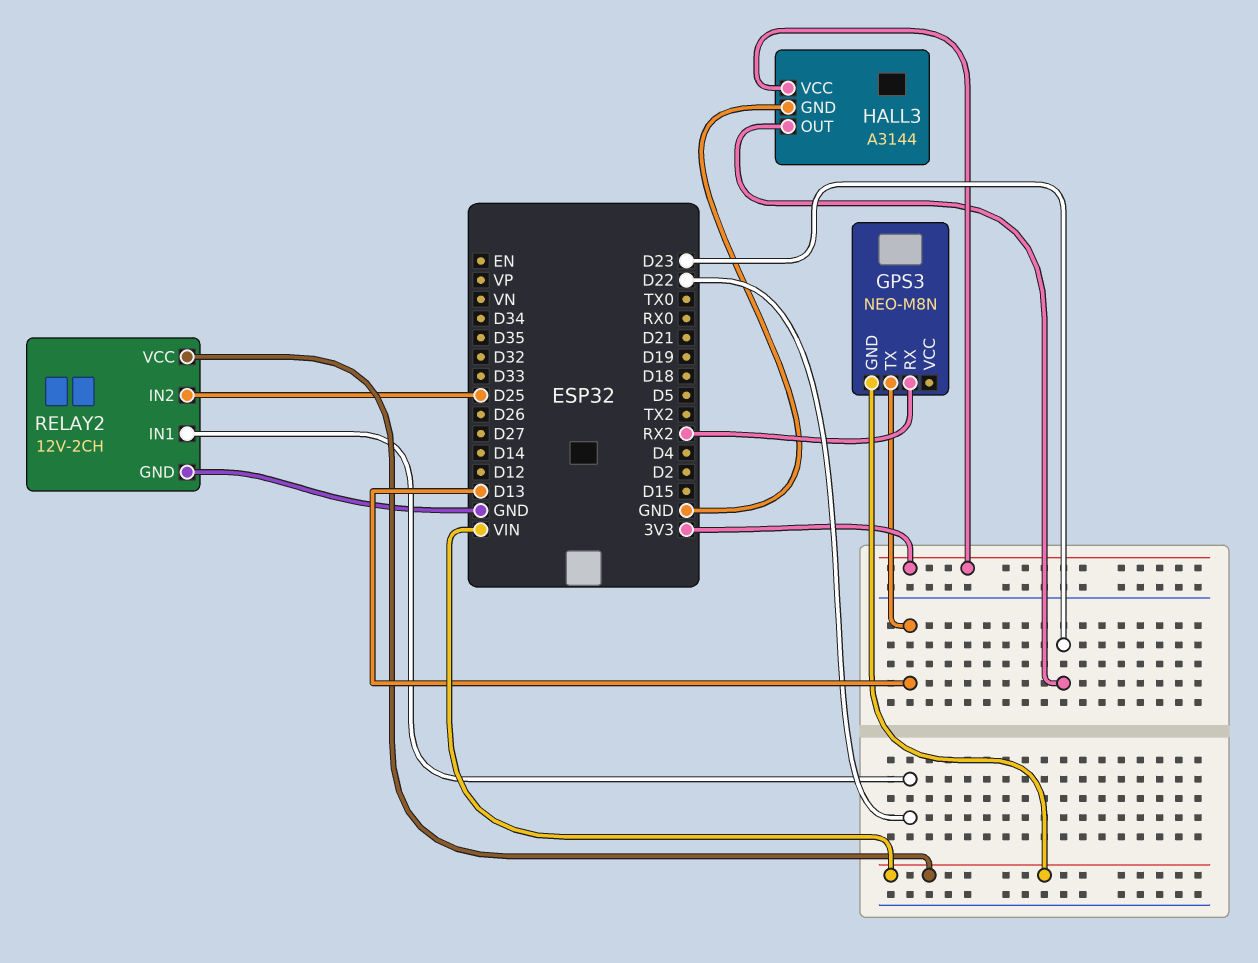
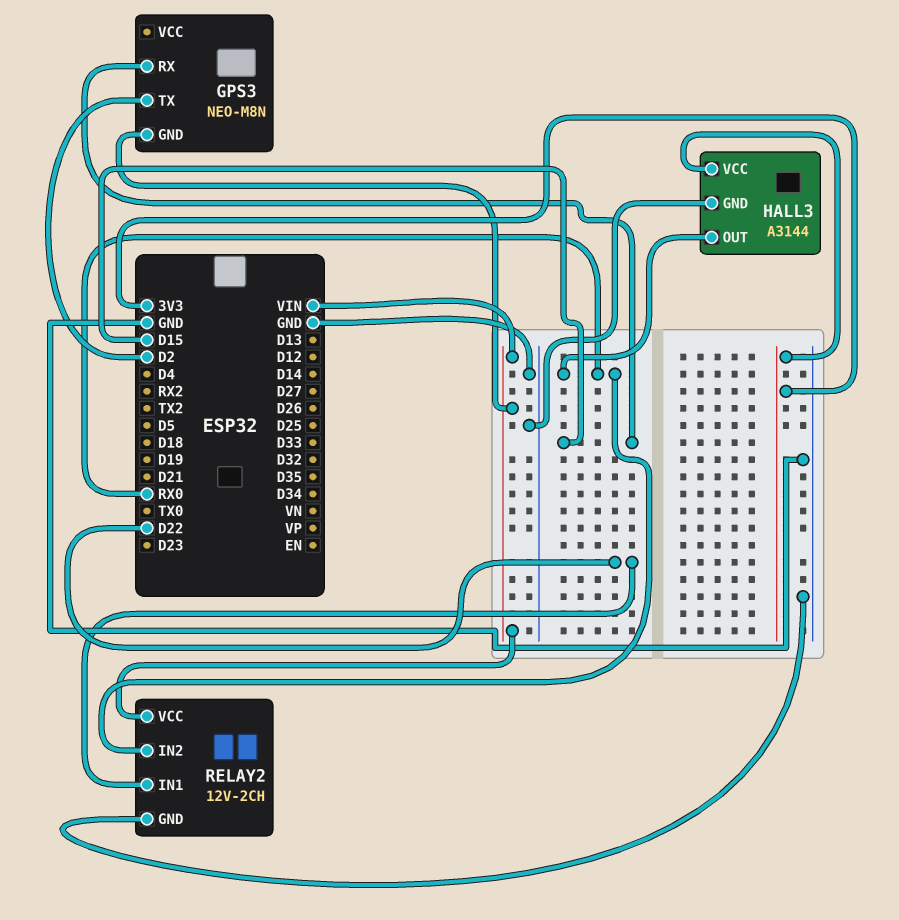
GPS3 pin RX: RX2 -> D15
GPS3 pin TX: D13 -> D2
HALL3 pin OUT: D23 -> RX0
RELAY2 pin IN2: D25 -> RX0

